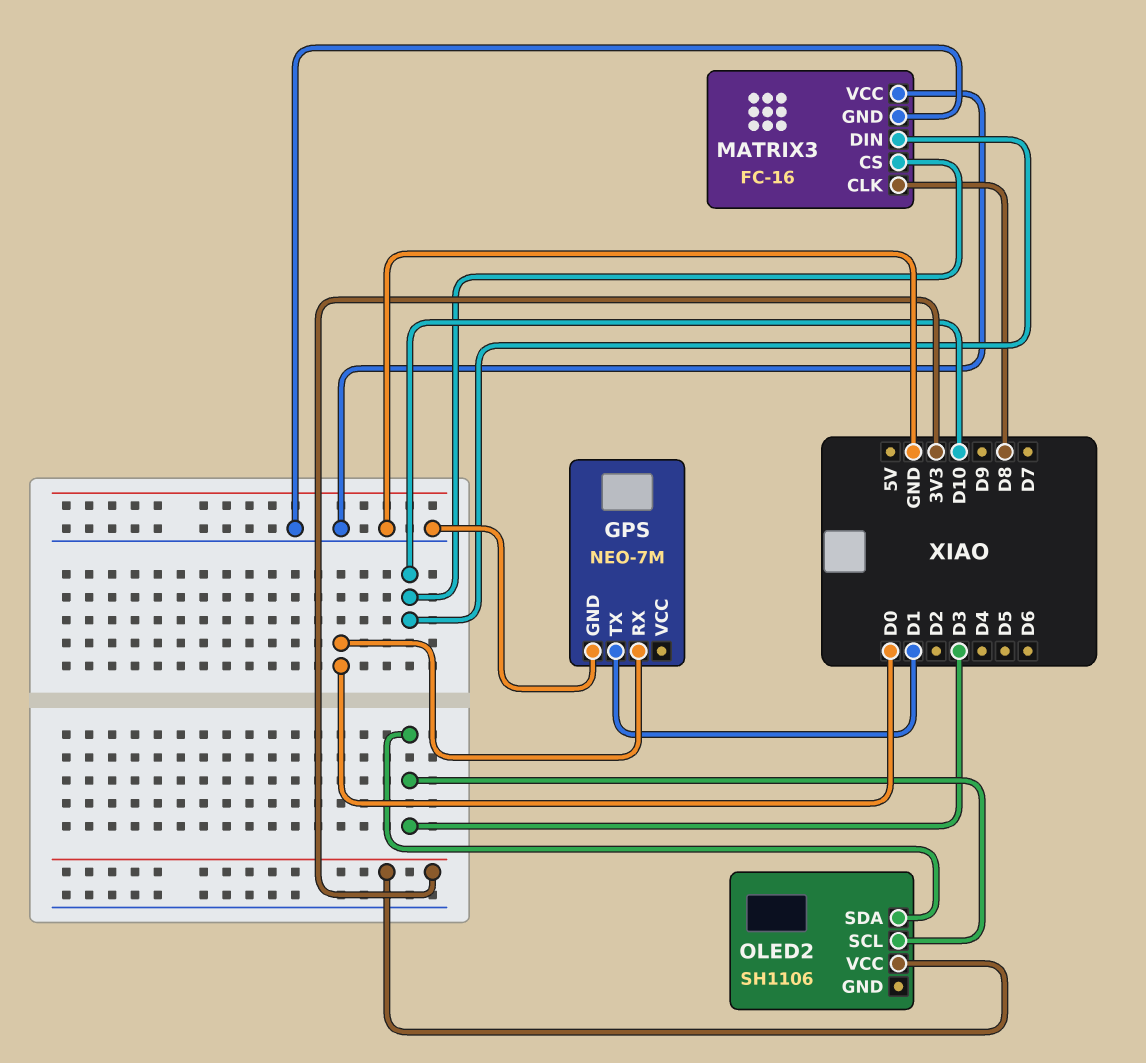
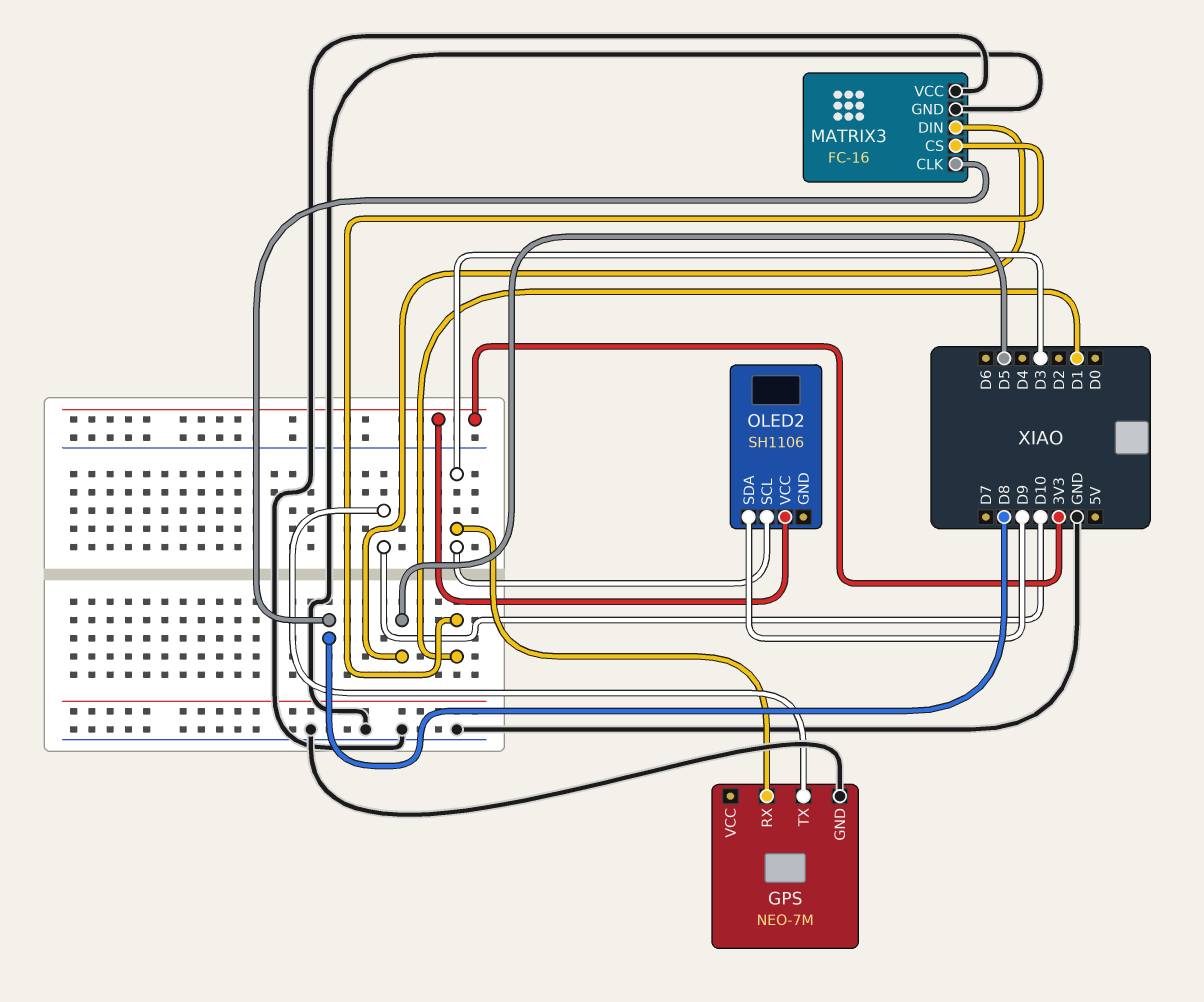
GPS pin RX: D0 -> D3
GPS pin TX: D1 -> D10
MATRIX3 pin CS: D10 -> D1
MATRIX3 pin DIN: D10 -> D5
OLED2 pin SDA: D3 -> D9

